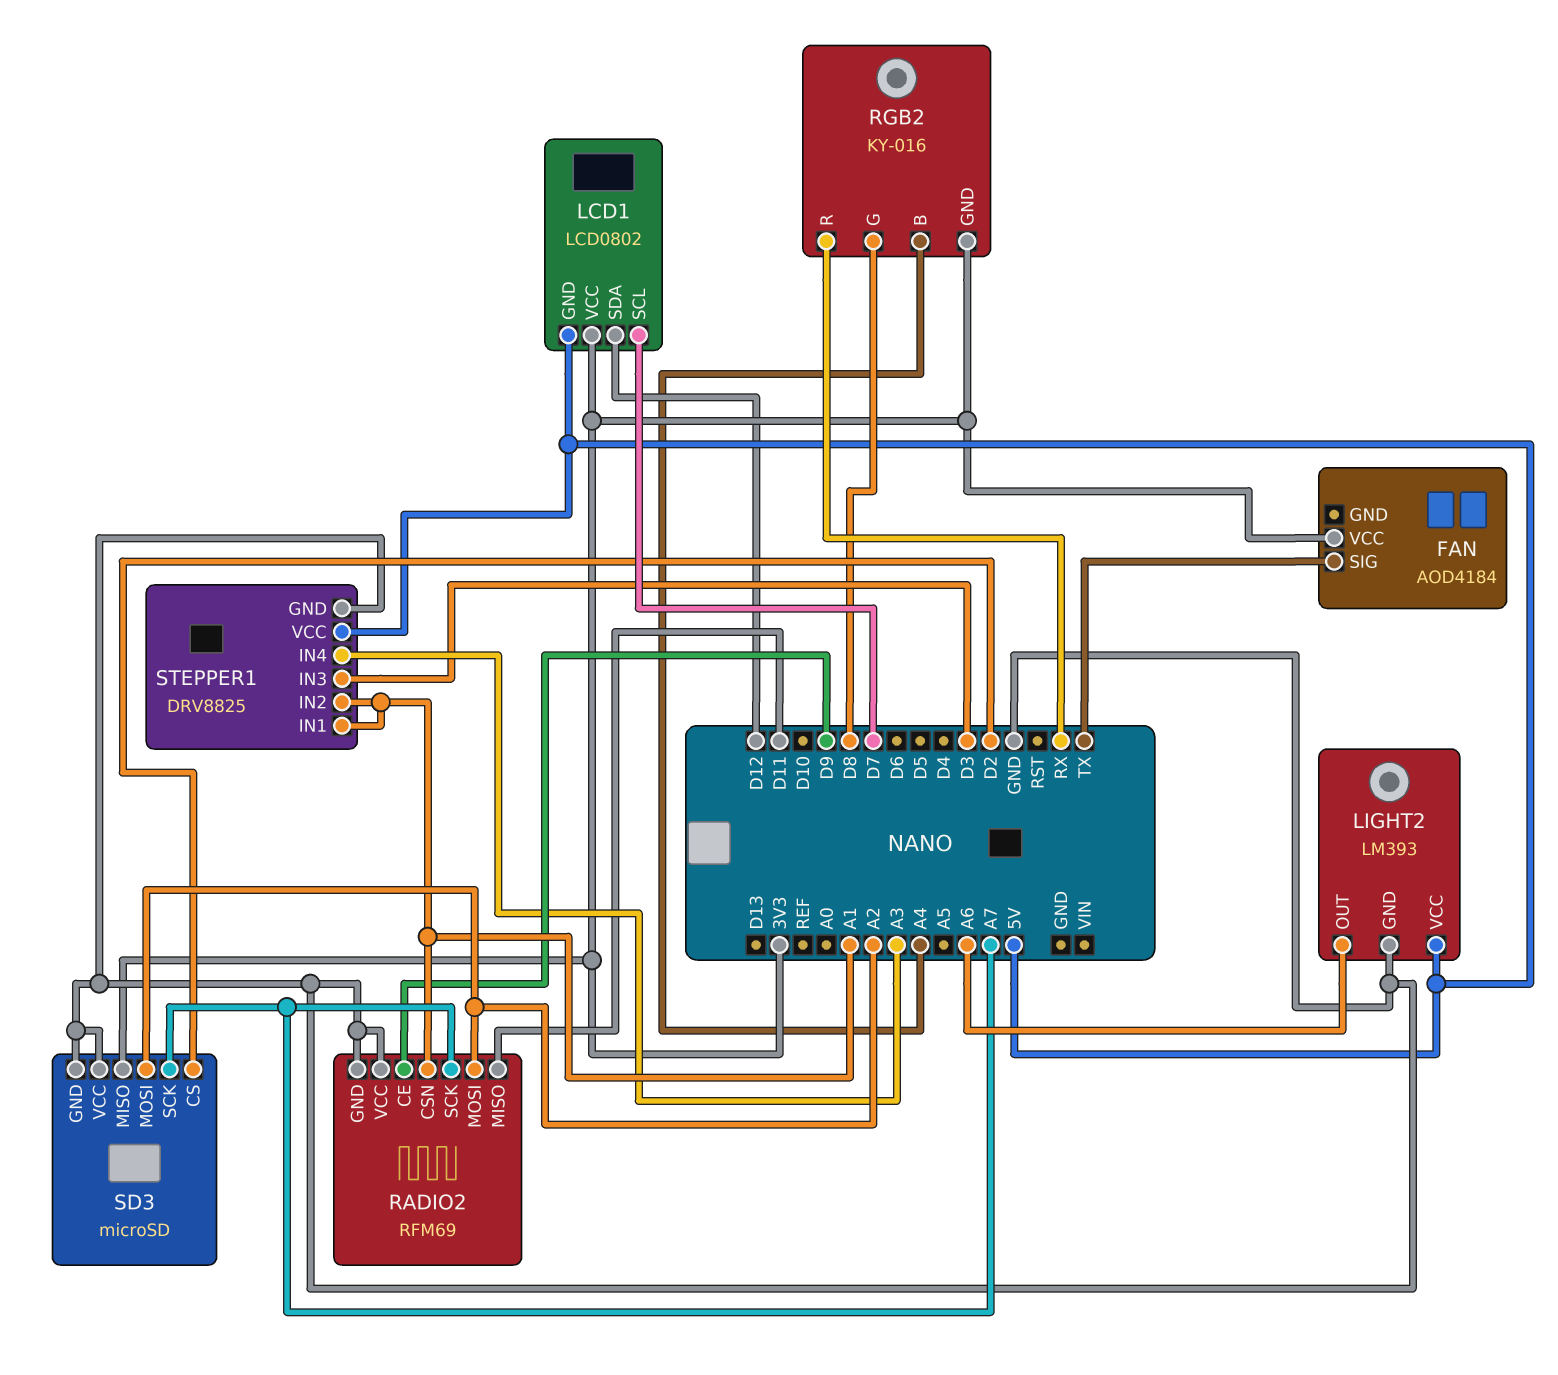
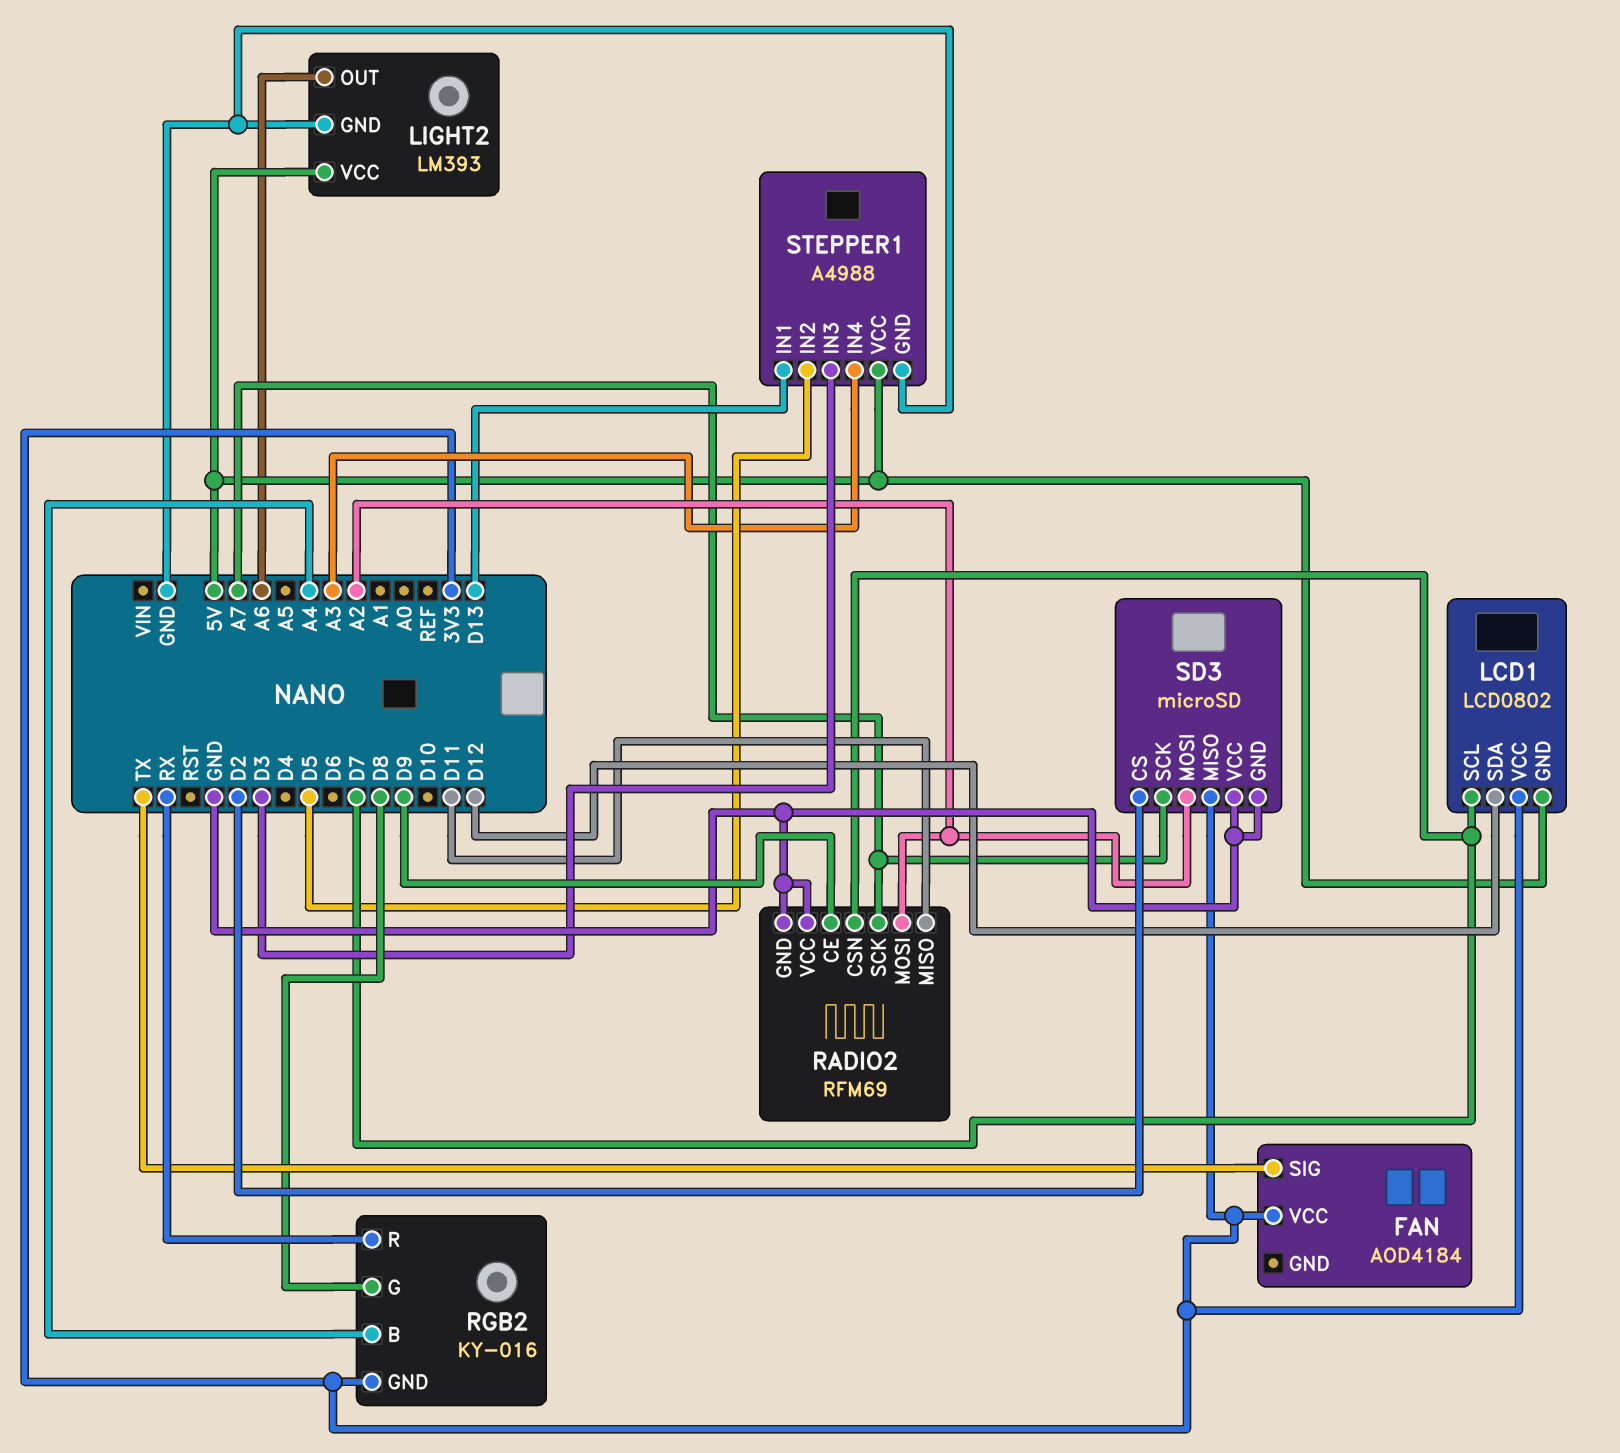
RADIO2 pin CSN: A1 -> D7
STEPPER1: DRV8825 -> A4988
STEPPER1 pin IN1: A1 -> D13
STEPPER1 pin IN2: A1 -> D5

